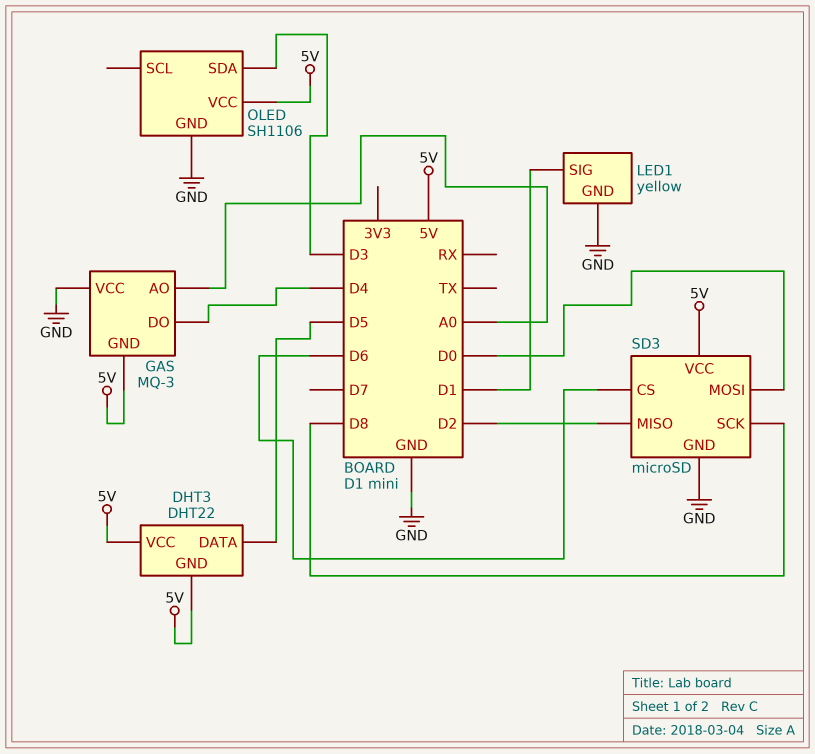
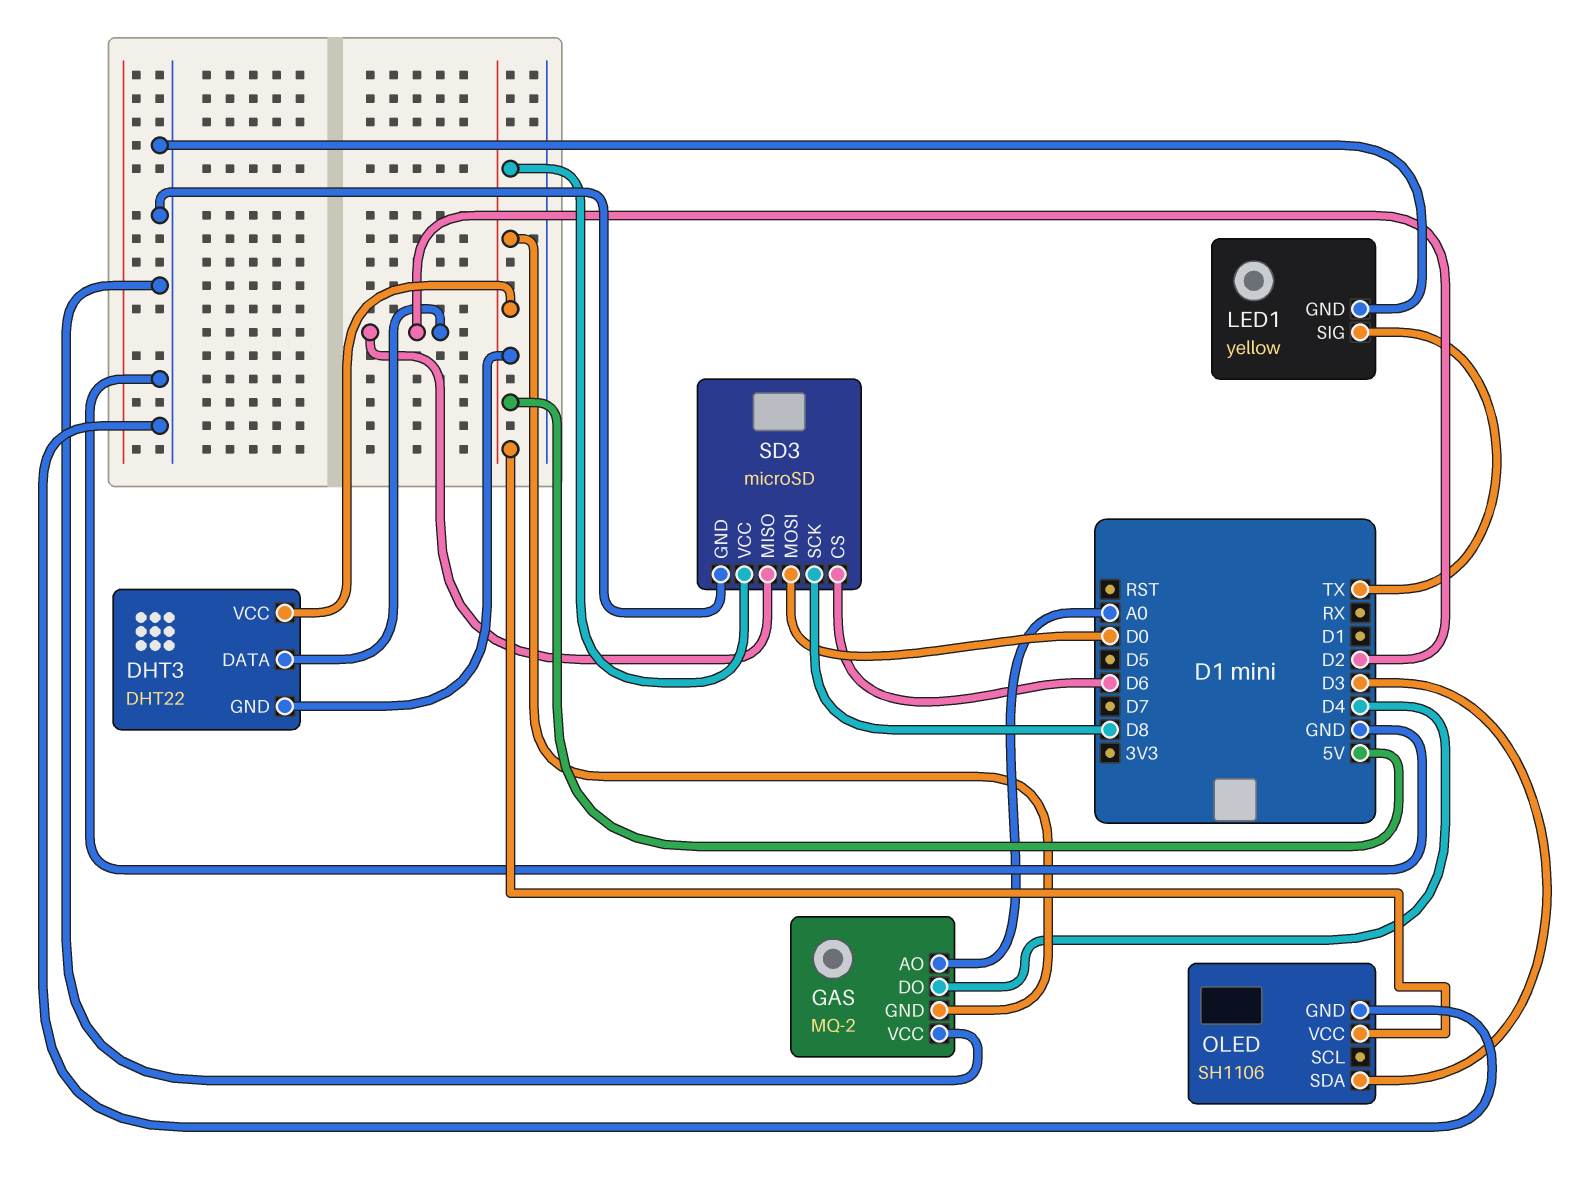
DHT3 pin DATA: D5 -> D2
GAS: MQ-3 -> MQ-2
LED1 pin SIG: D1 -> TX

